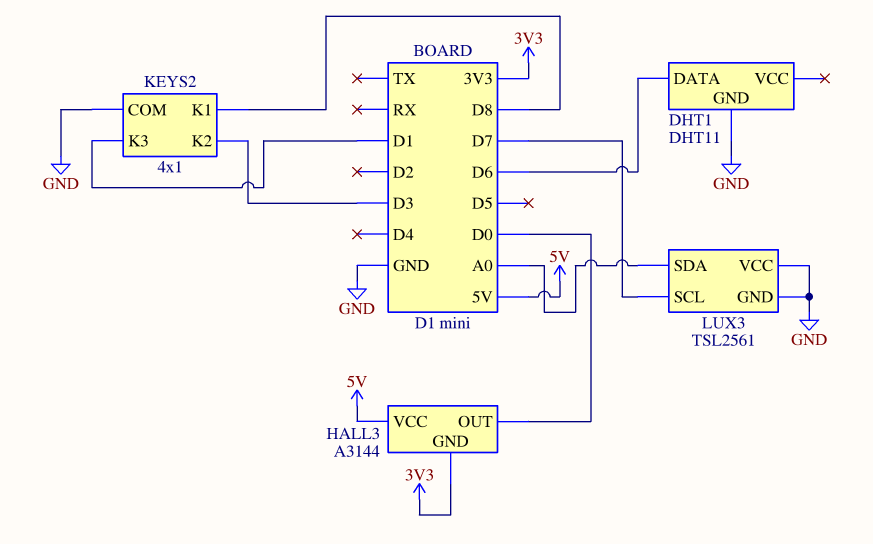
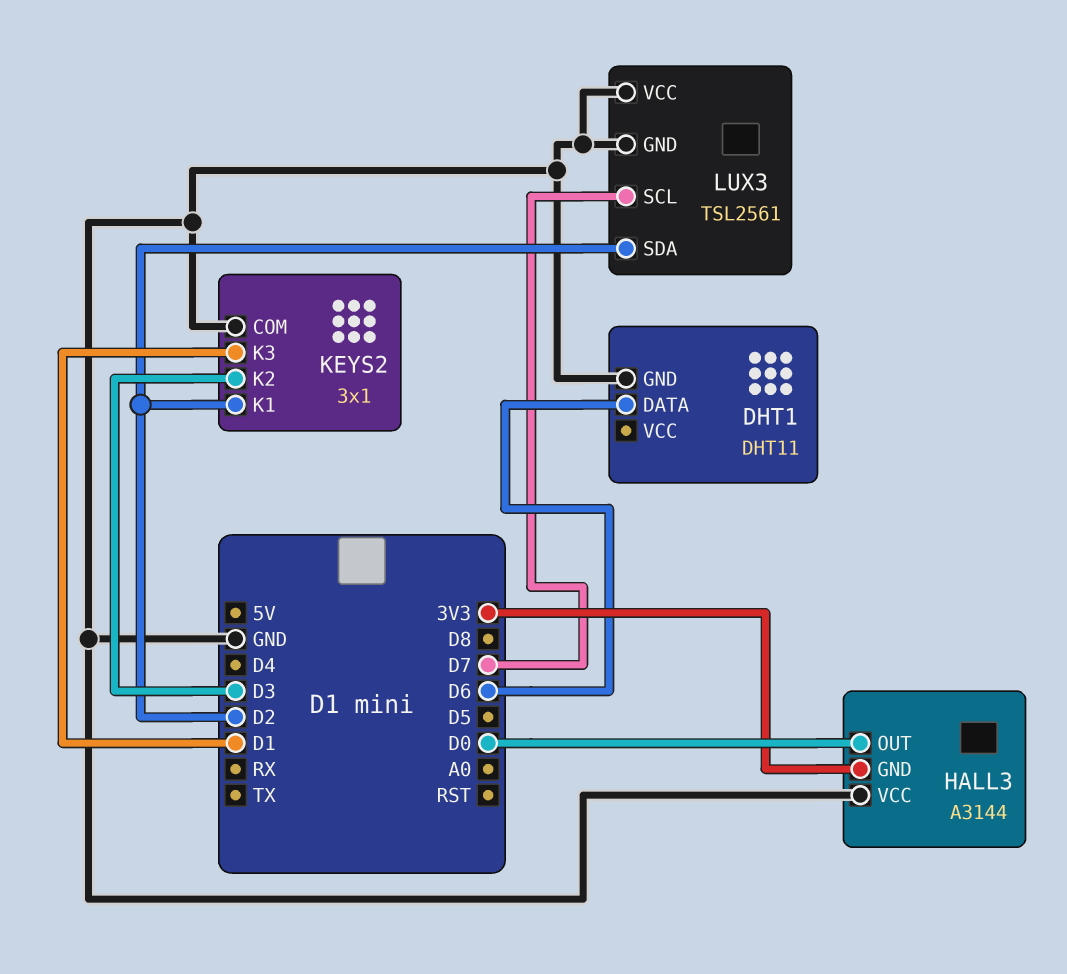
HALL3 pin VCC: 5V -> GND
KEYS2: 4x1 -> 3x1
KEYS2 pin K1: D8 -> D2
LUX3 pin SDA: A0 -> D2

